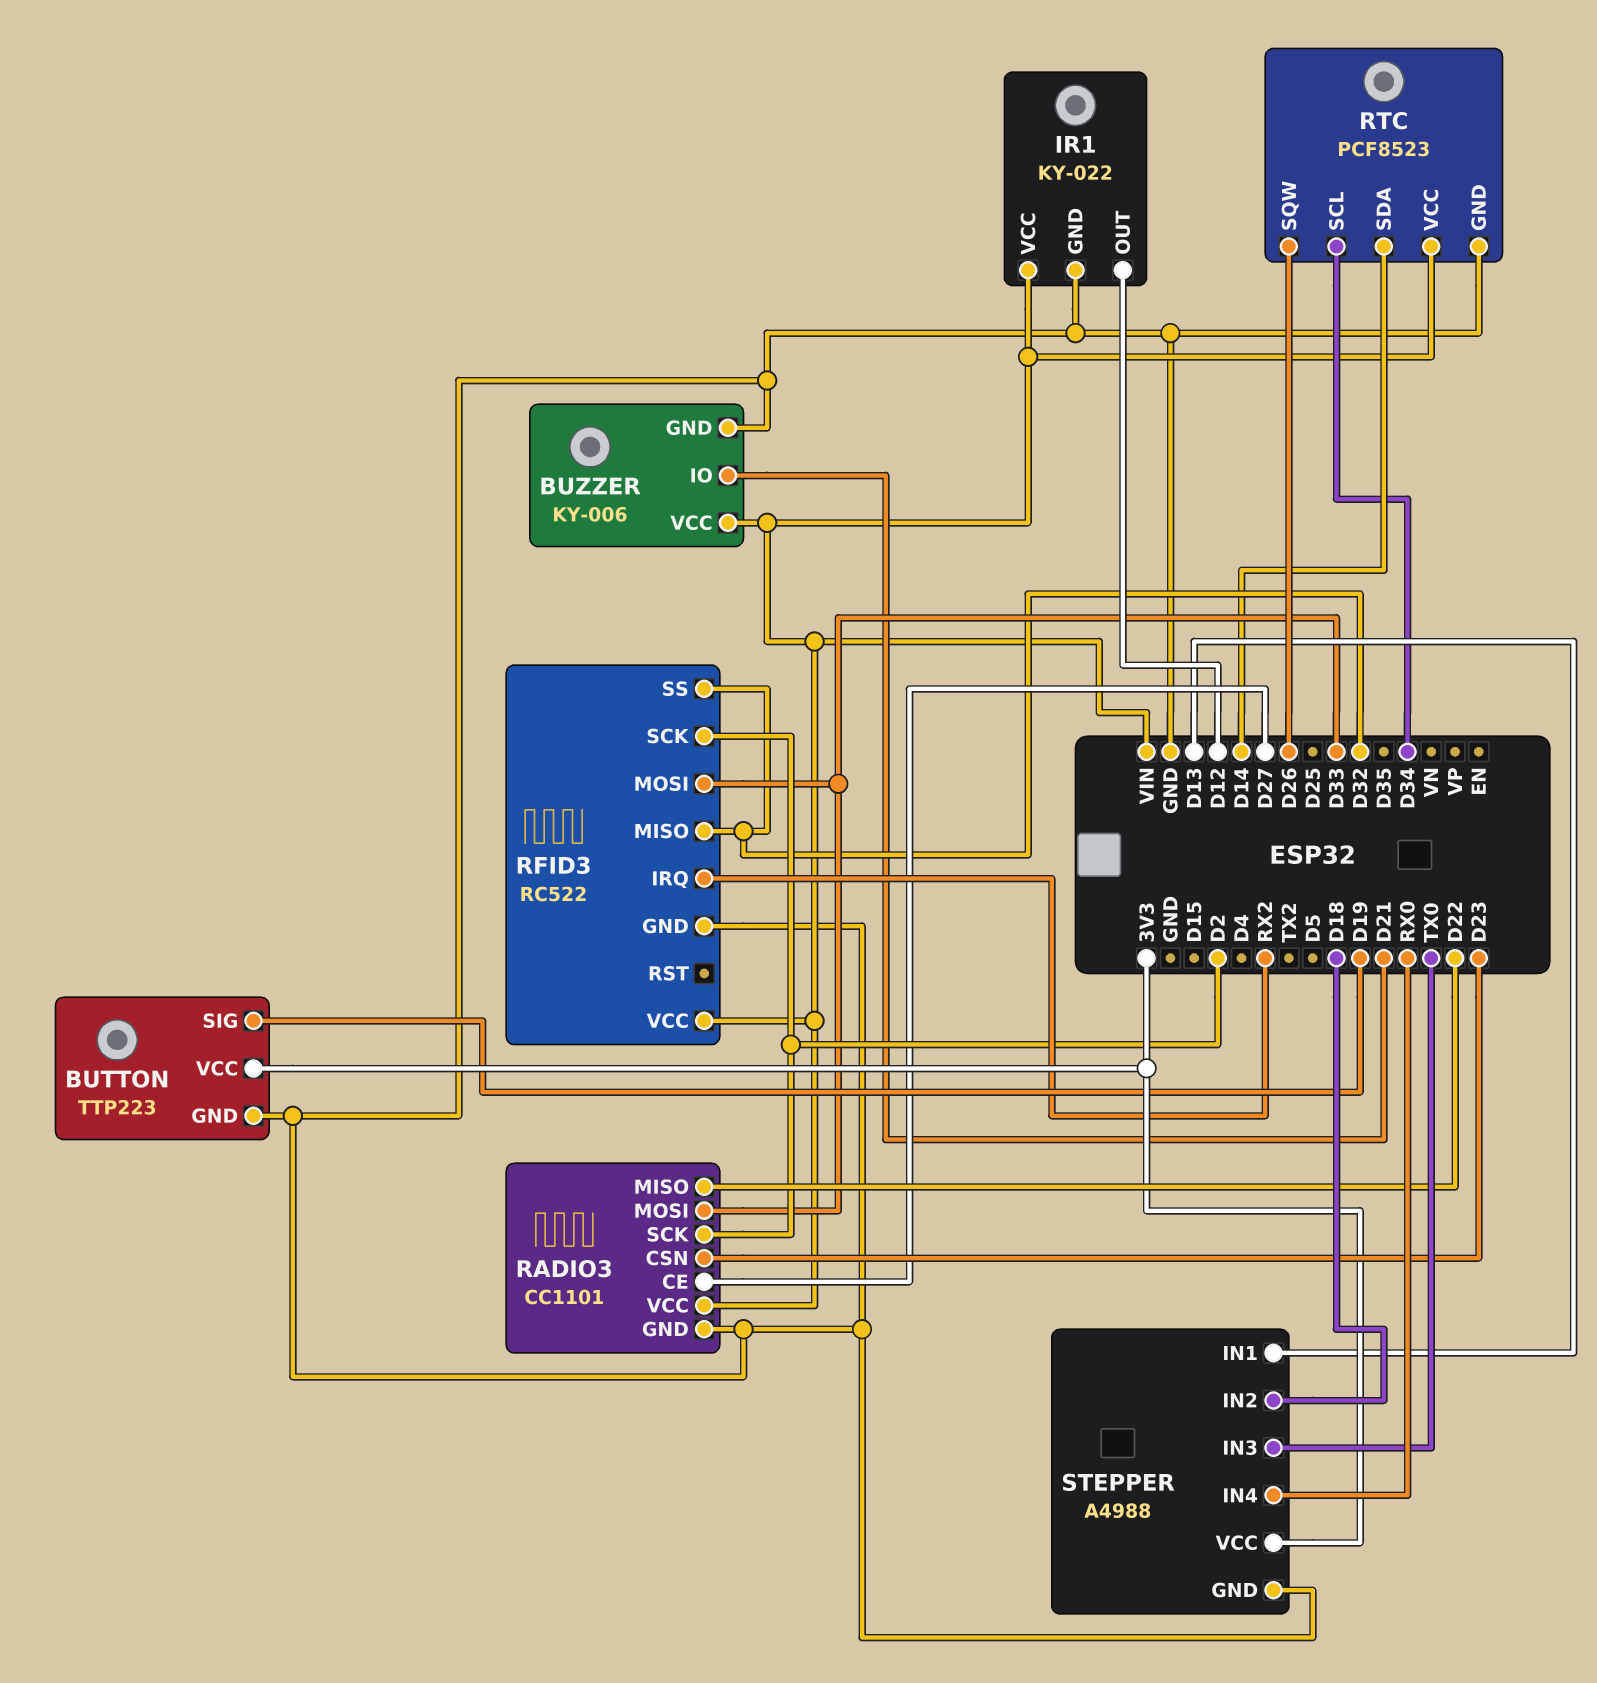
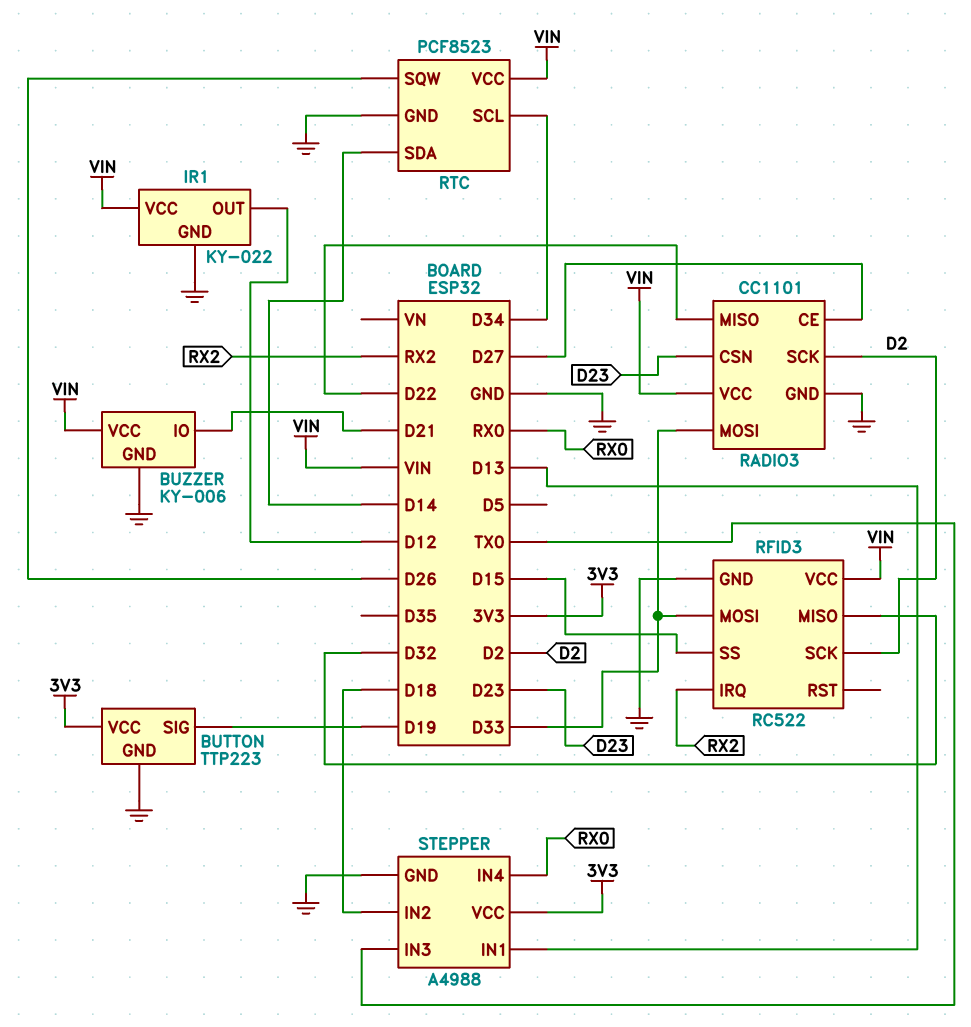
RFID3 pin SS: D32 -> D15

